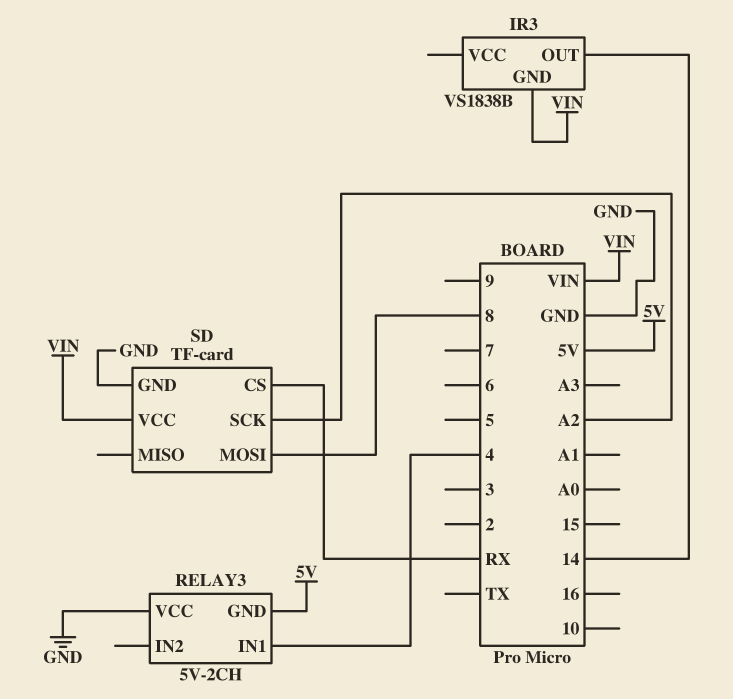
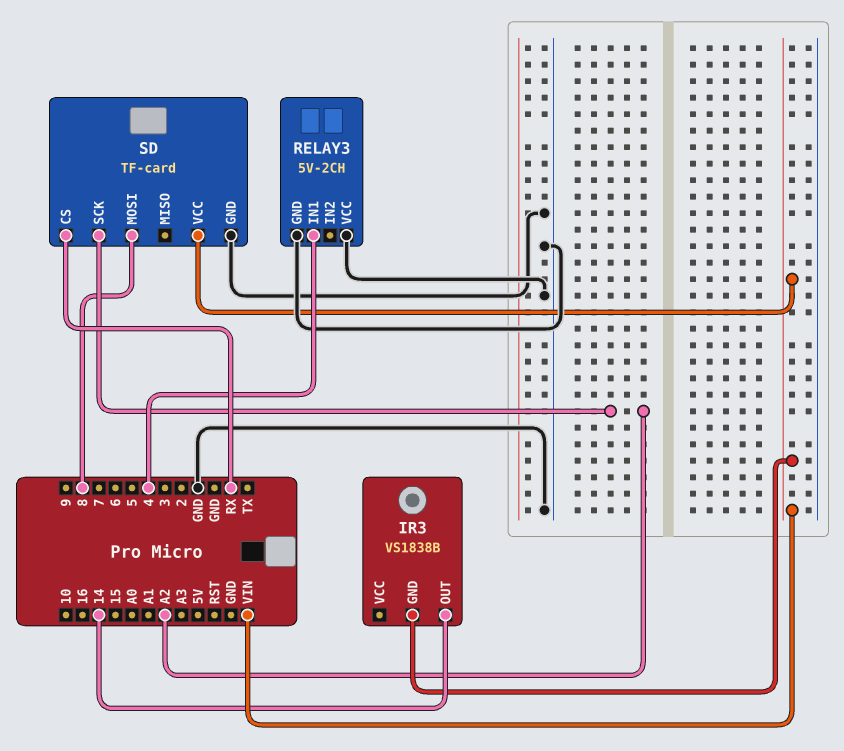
RELAY3 pin GND: 5V -> GND

